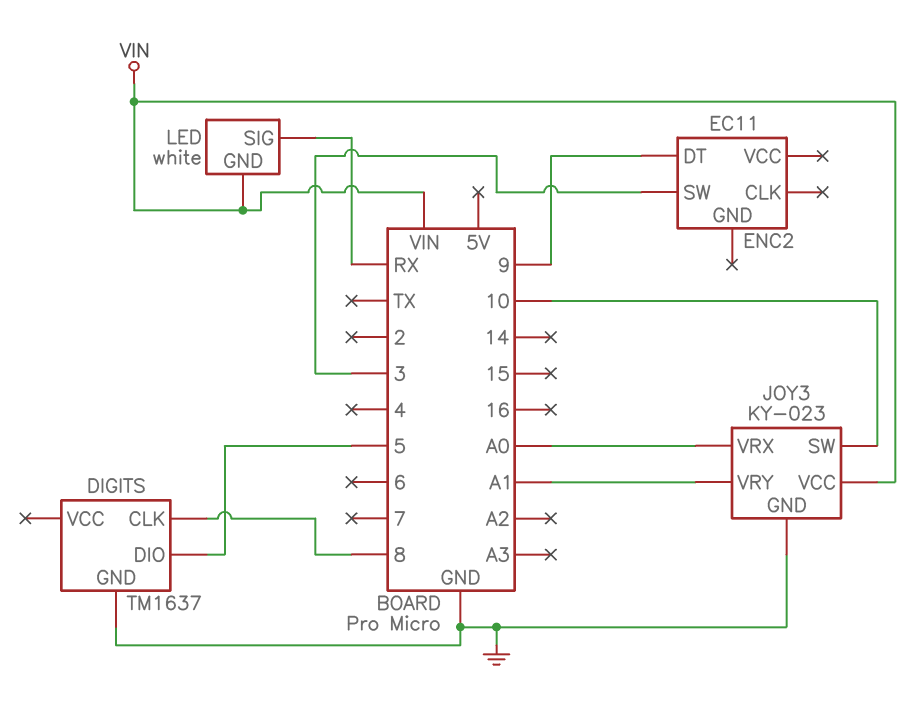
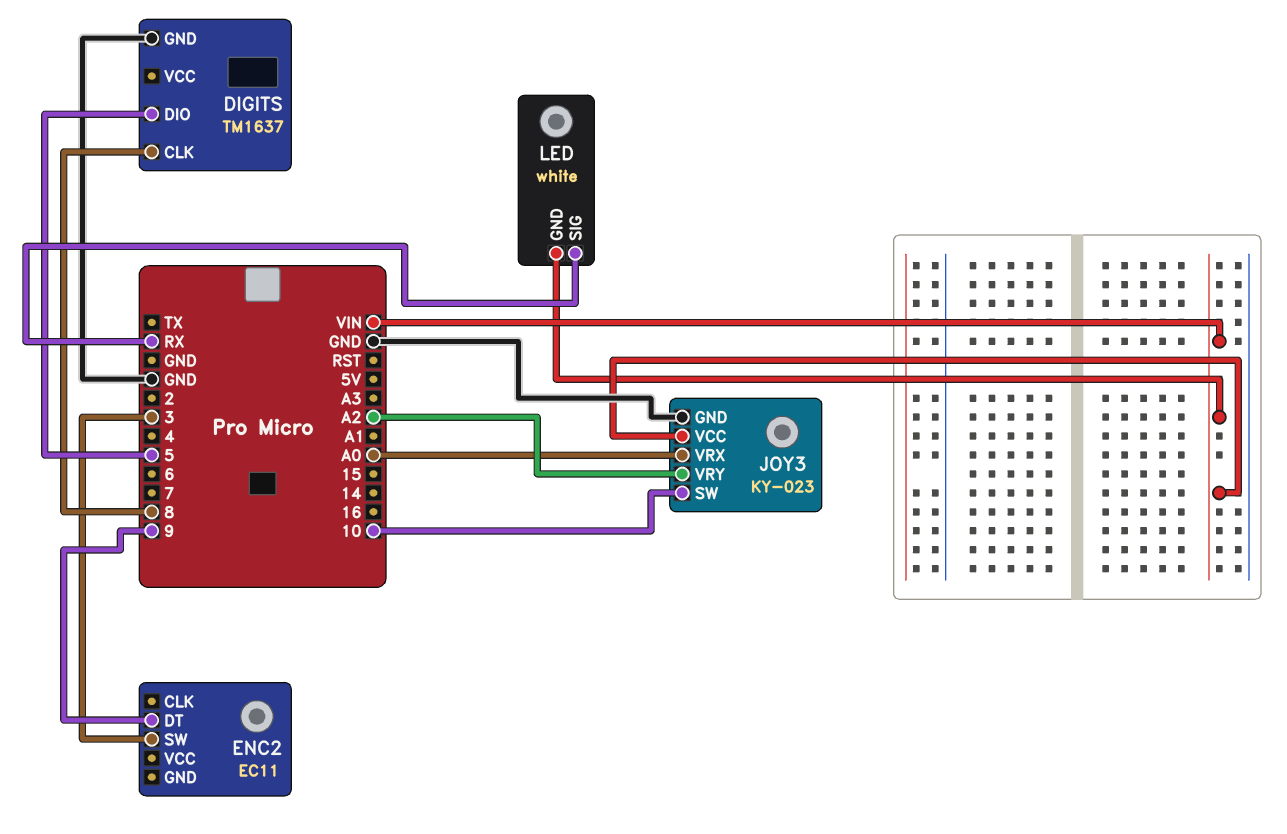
JOY3 pin VRY: A1 -> A2

